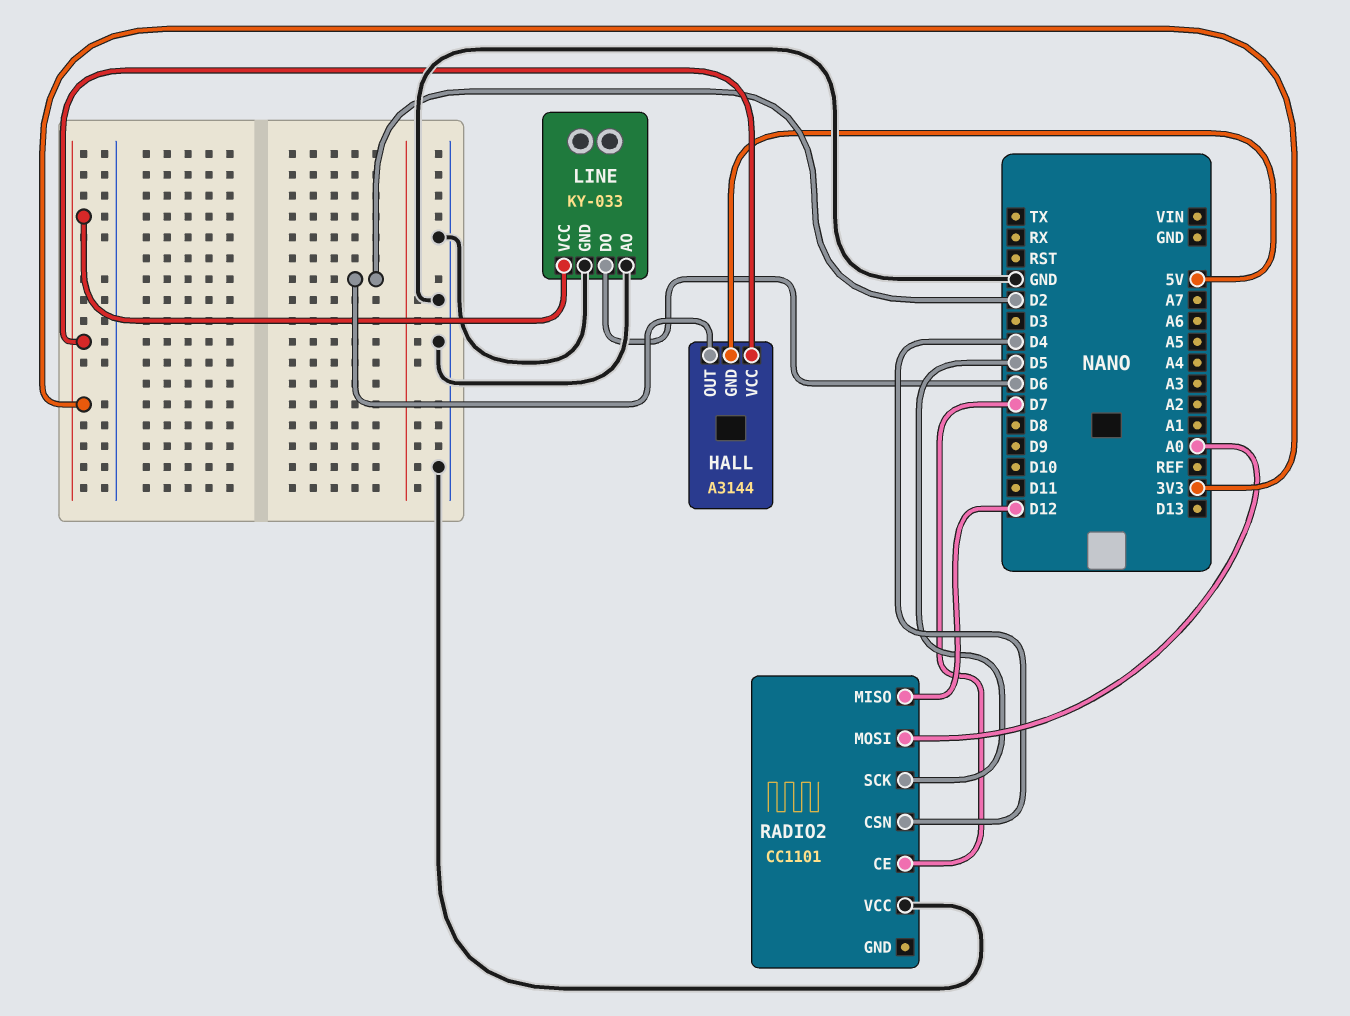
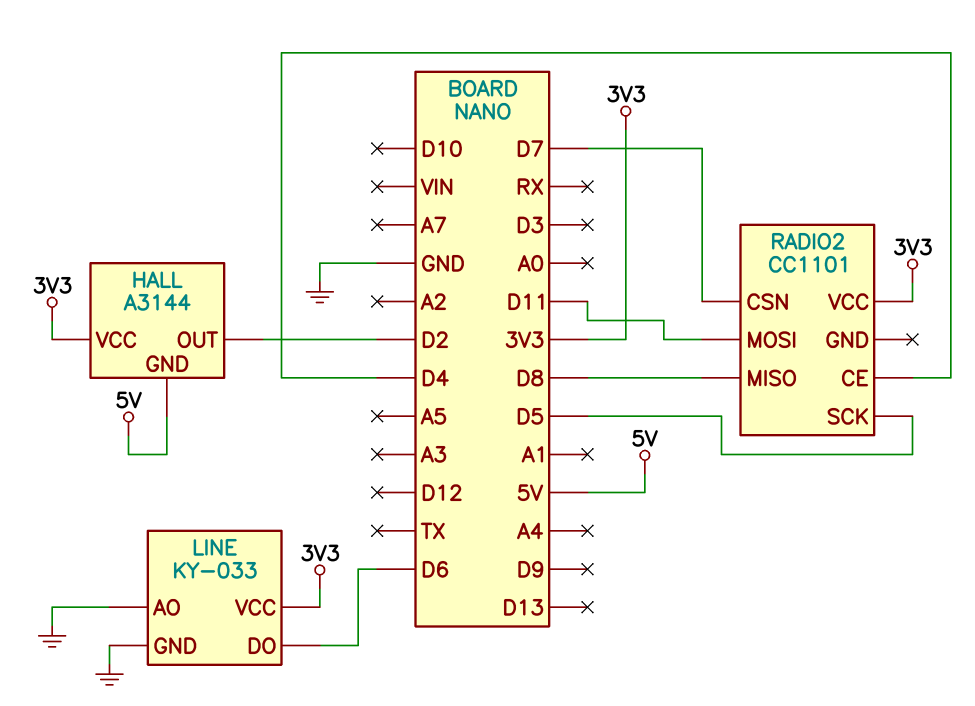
RADIO2 pin CE: D7 -> D4
RADIO2 pin CSN: D4 -> D7
RADIO2 pin MISO: D12 -> D8
RADIO2 pin MOSI: A0 -> D11
RADIO2 pin VCC: GND -> 3V3

